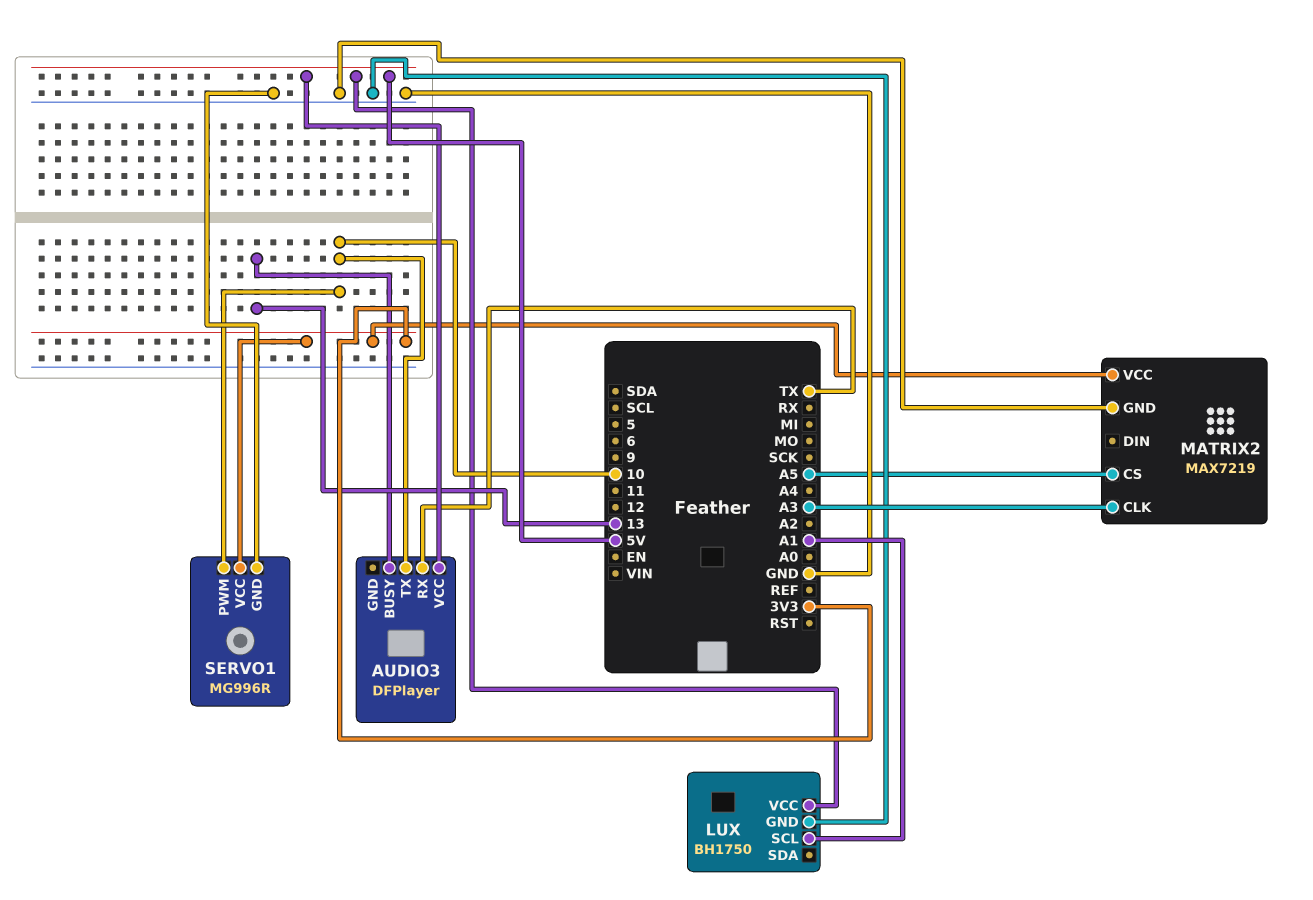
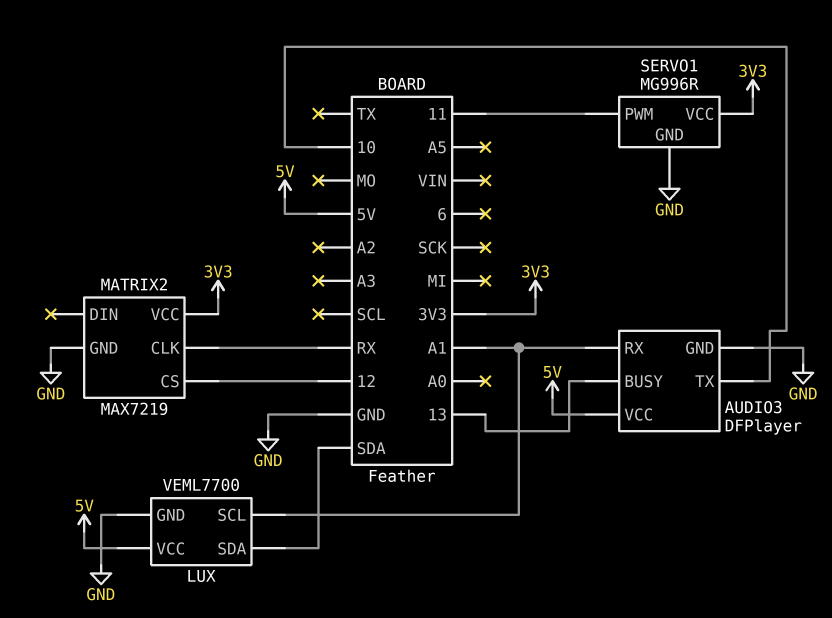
AUDIO3 pin GND: none -> GND
AUDIO3 pin RX: TX -> A1
LUX: BH1750 -> VEML7700
LUX pin SDA: none -> SDA
MATRIX2 pin CLK: A3 -> RX
MATRIX2 pin CS: A5 -> 12
SERVO1 pin PWM: 10 -> 11

